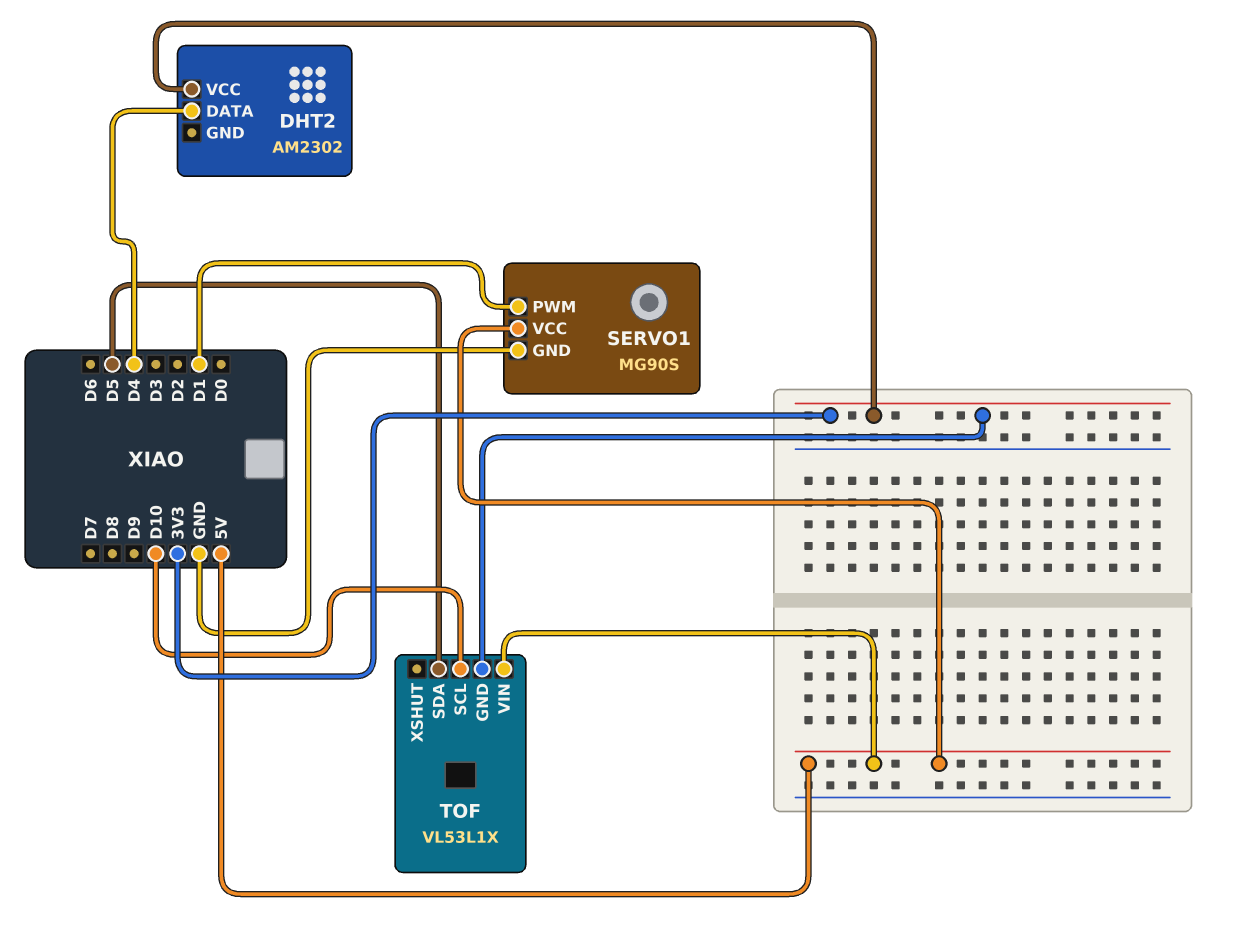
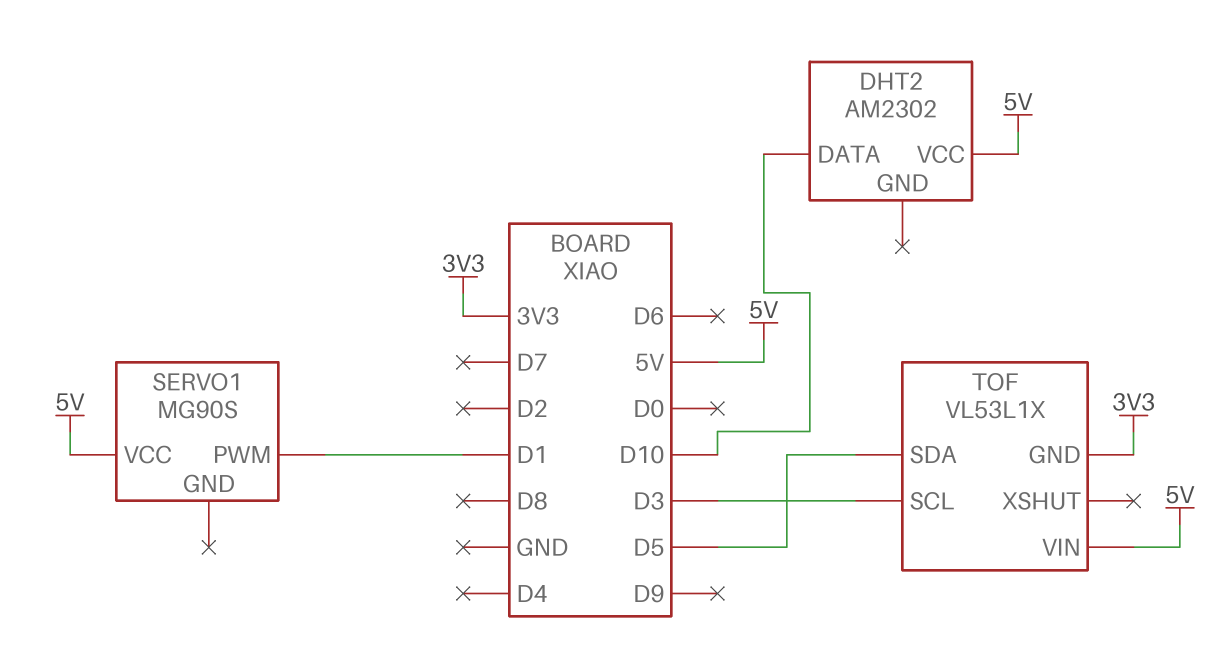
DHT2 pin DATA: D4 -> D10
DHT2 pin VCC: 3V3 -> 5V
SERVO1 pin GND: GND -> none
TOF pin SCL: D10 -> D3

